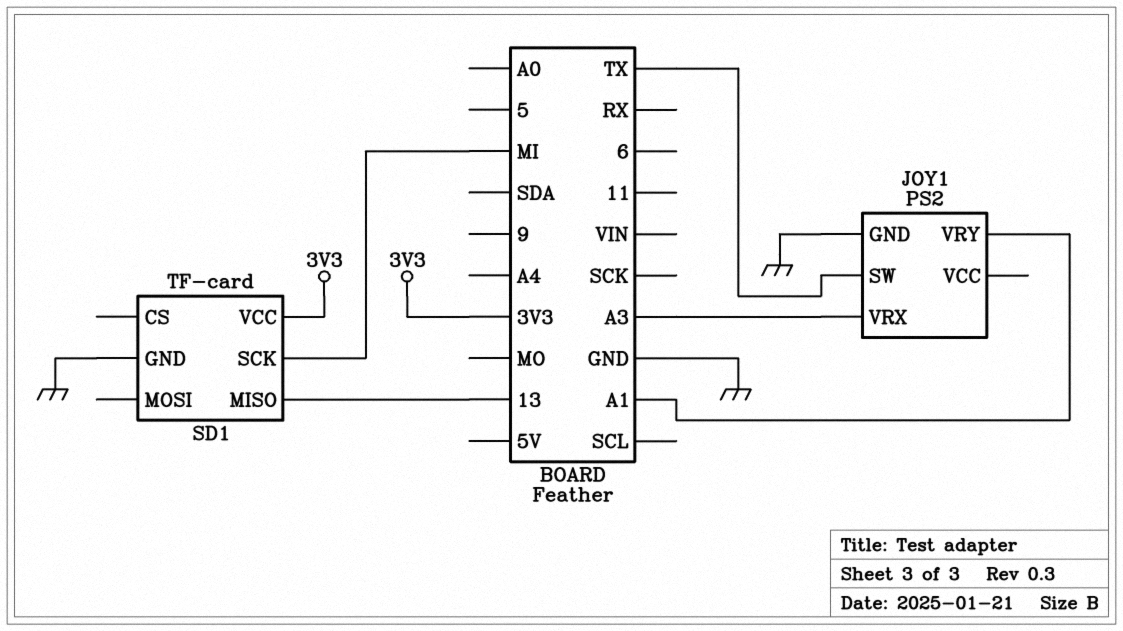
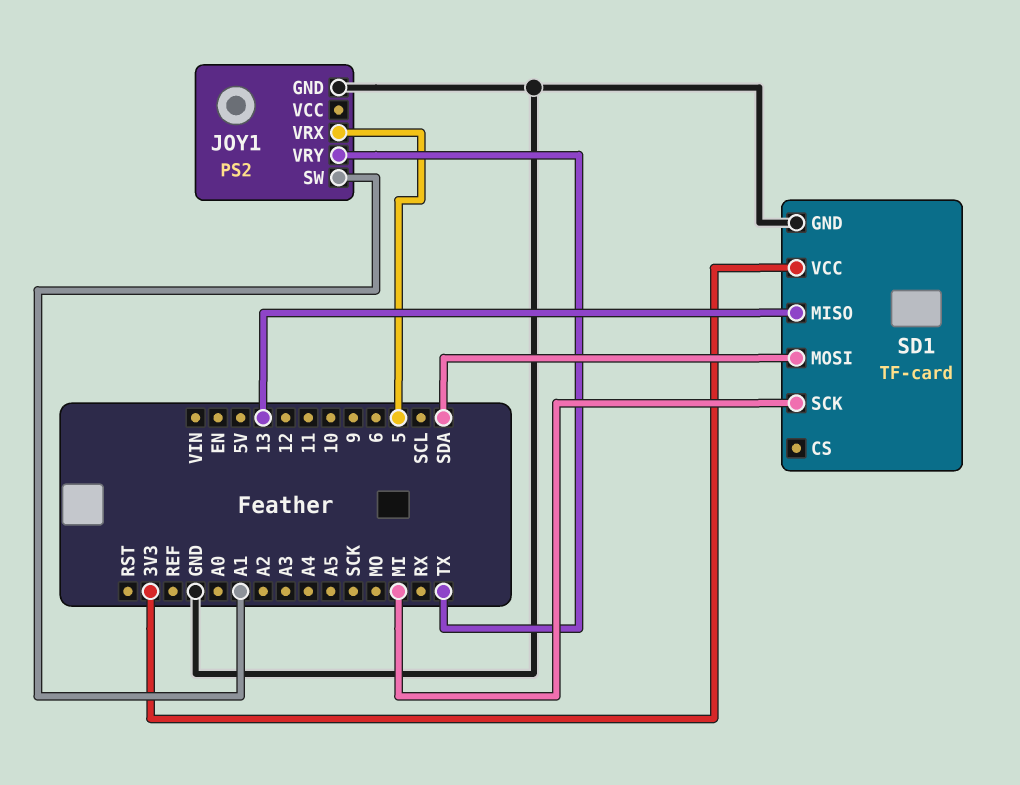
JOY1 pin SW: TX -> A1
JOY1 pin VRX: A3 -> 5
JOY1 pin VRY: A1 -> TX
SD1 pin MOSI: none -> SDA

